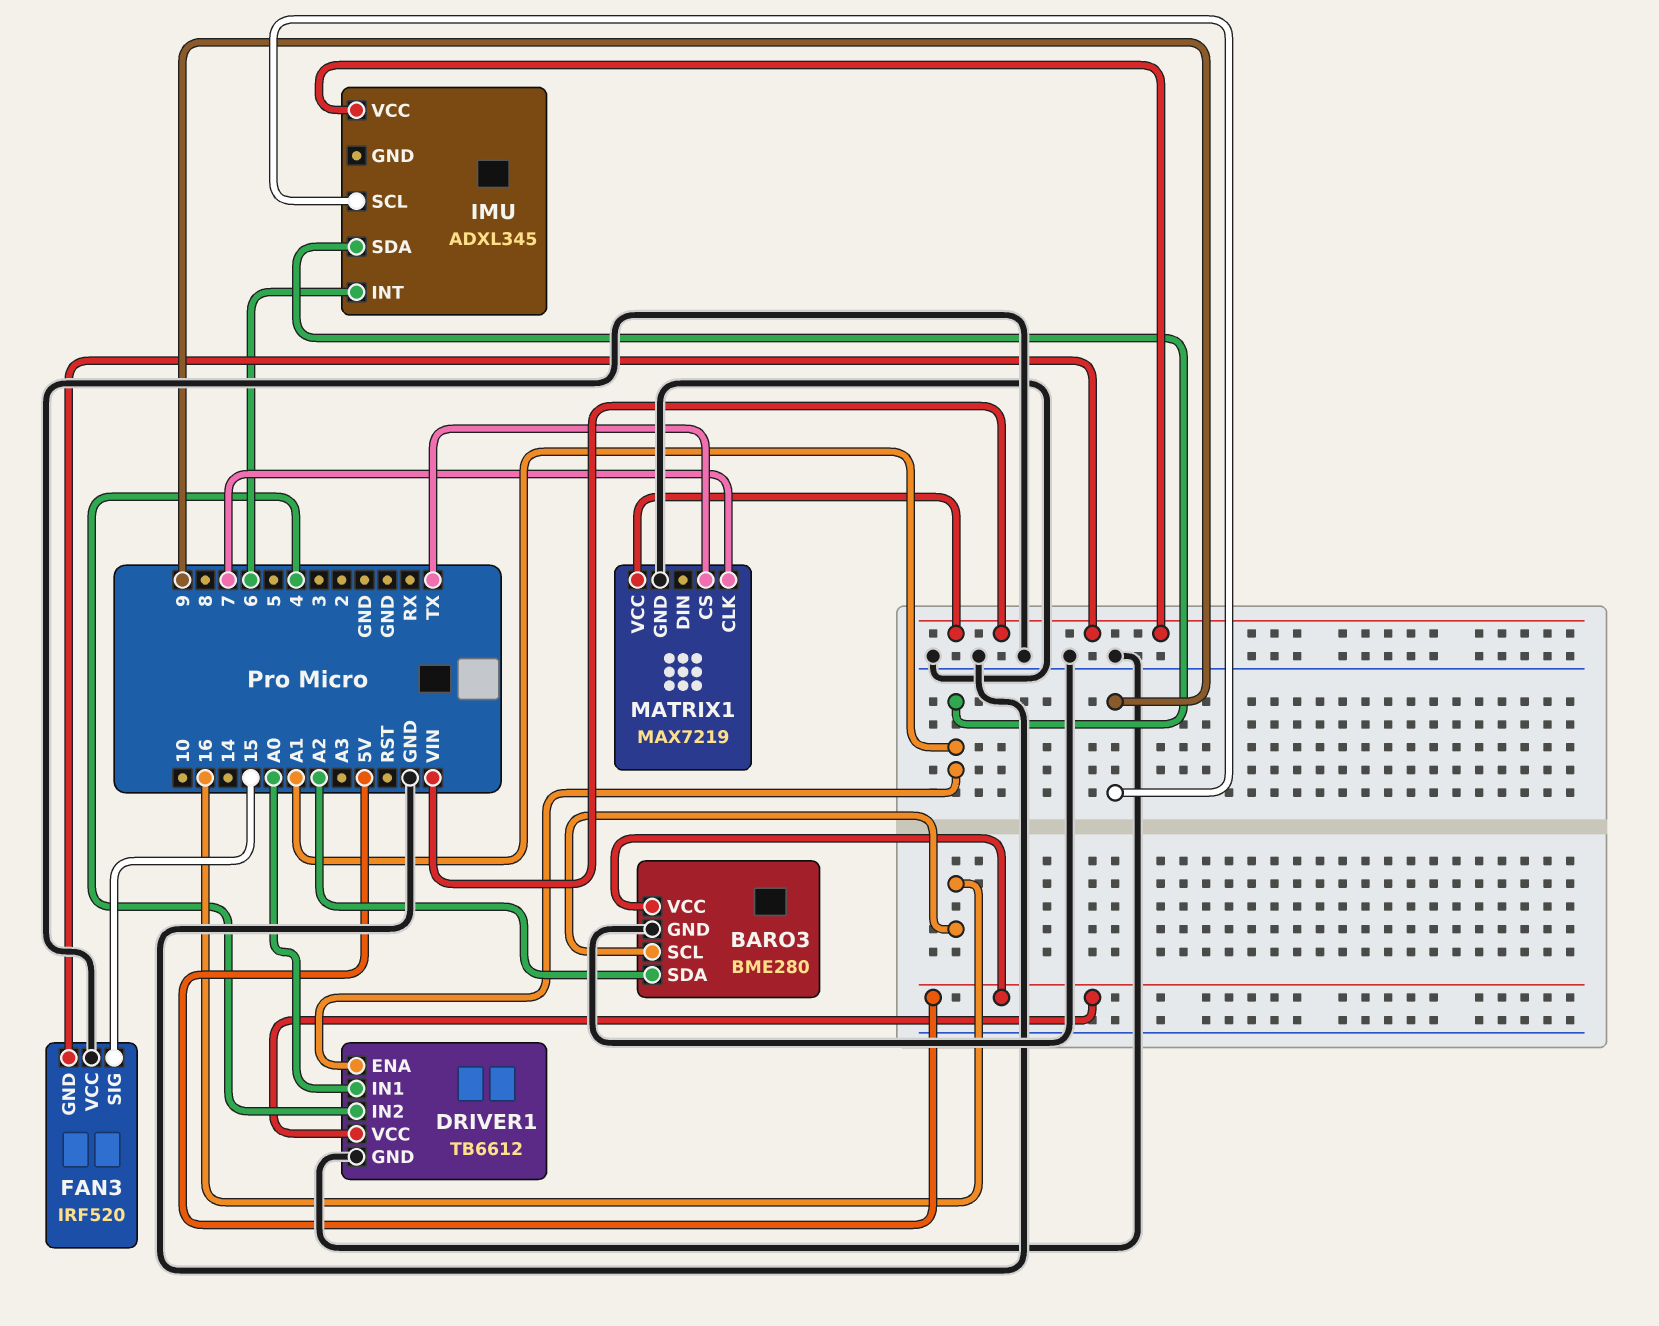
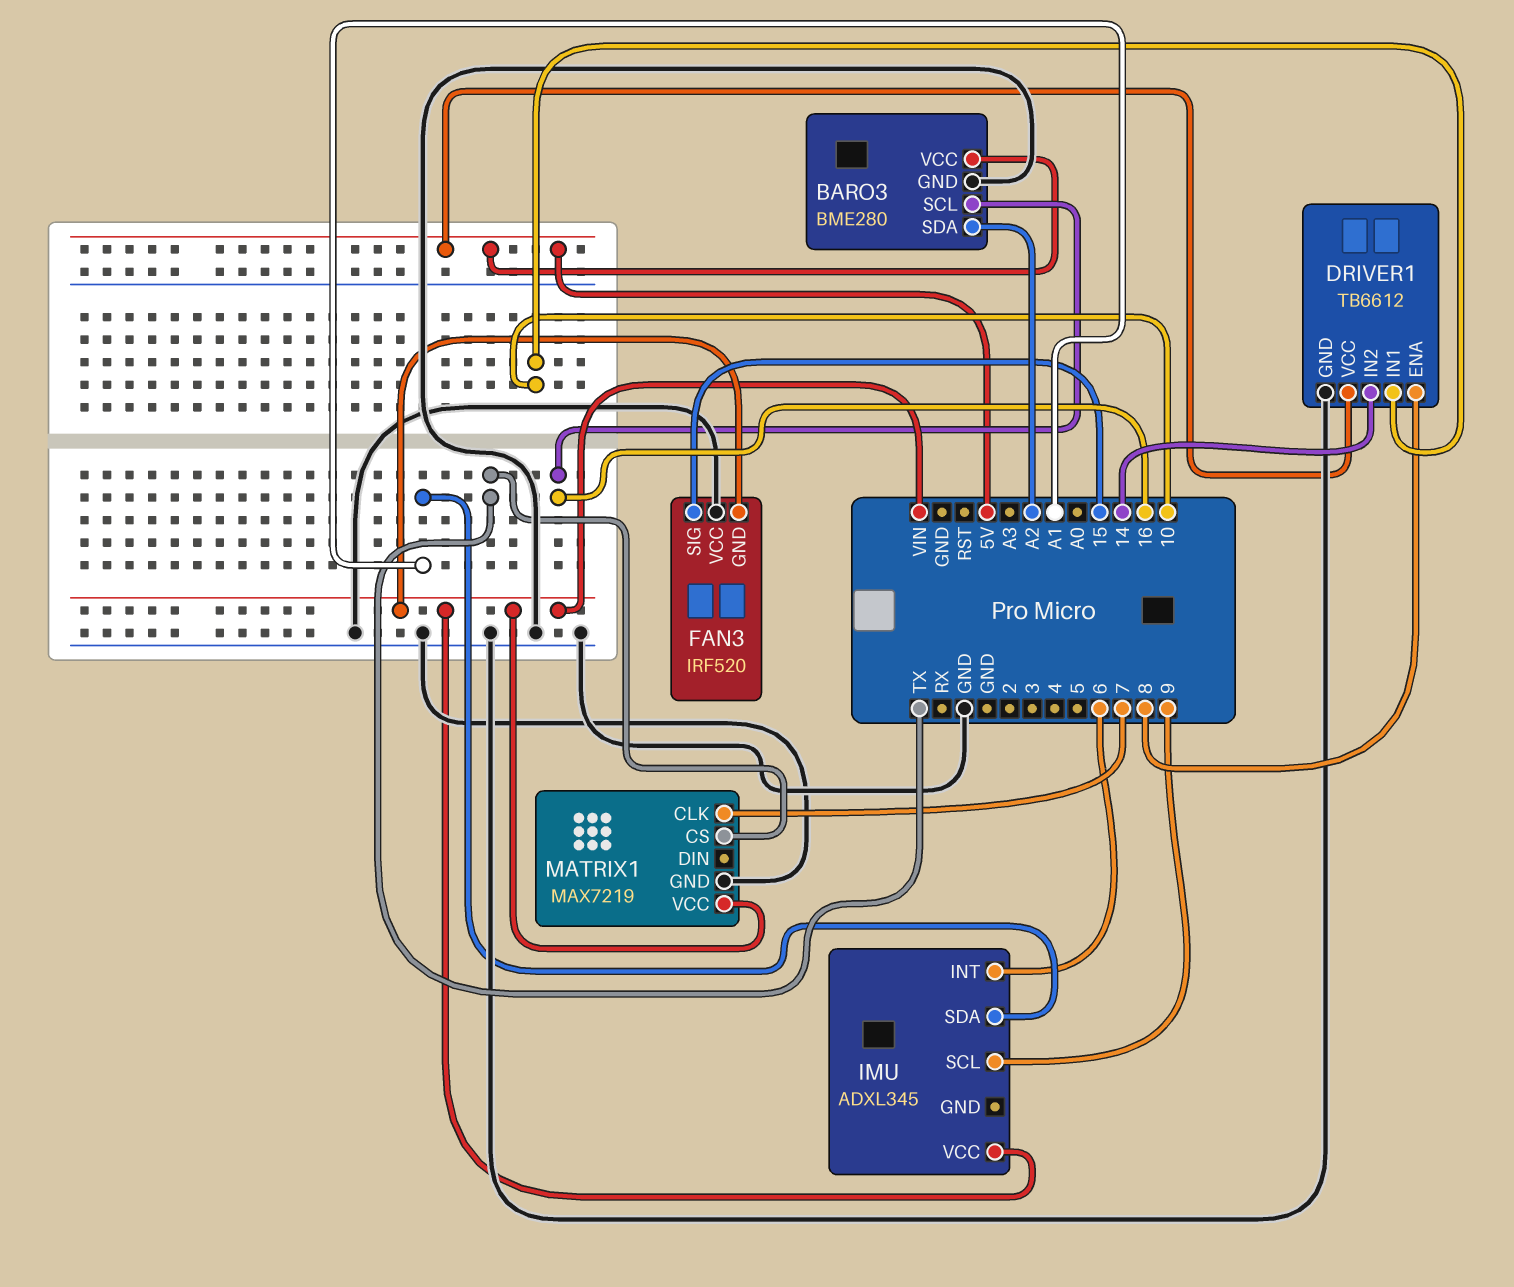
DRIVER1 pin ENA: A1 -> 8
DRIVER1 pin IN1: A0 -> 10
DRIVER1 pin IN2: 4 -> 14

